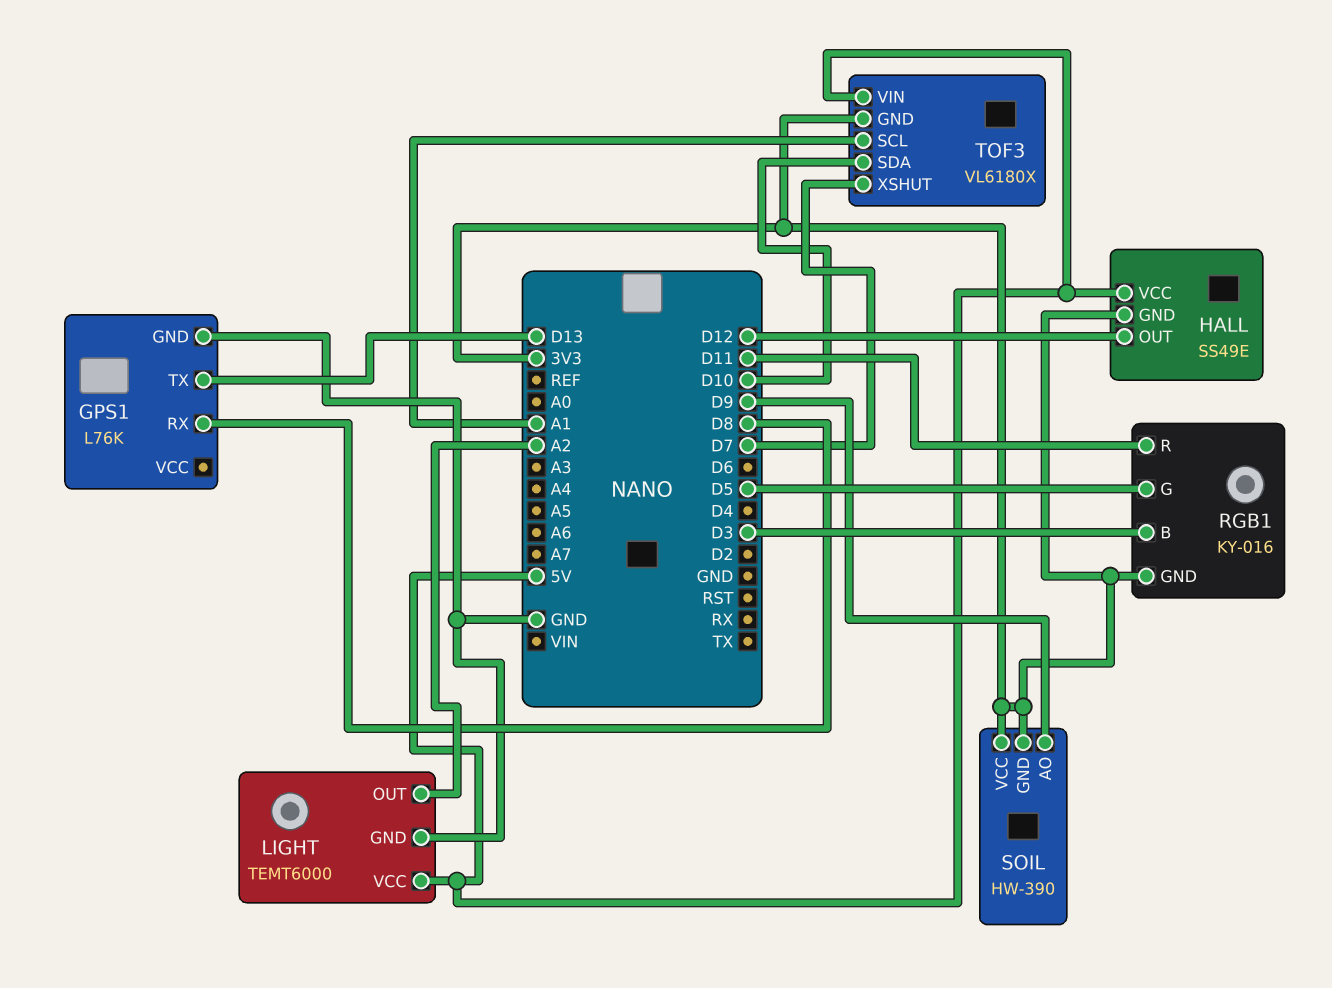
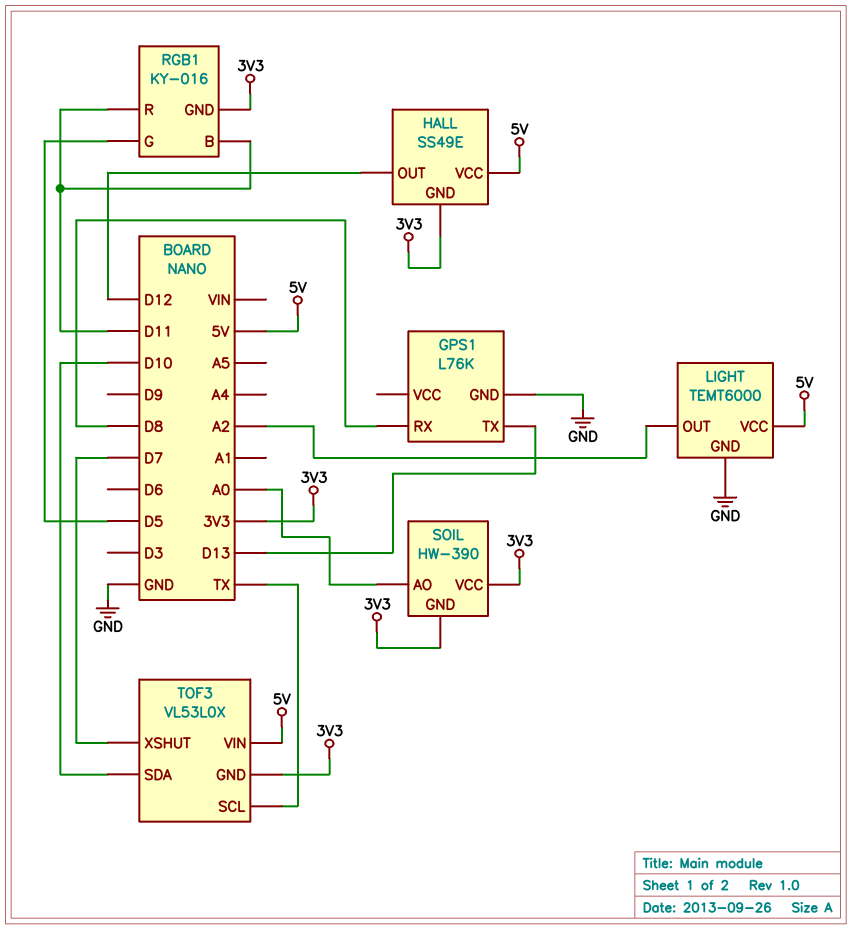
RGB1 pin B: D3 -> D11
SOIL pin AO: D9 -> A0
TOF3: VL6180X -> VL53L0X
TOF3 pin SCL: A1 -> TX

